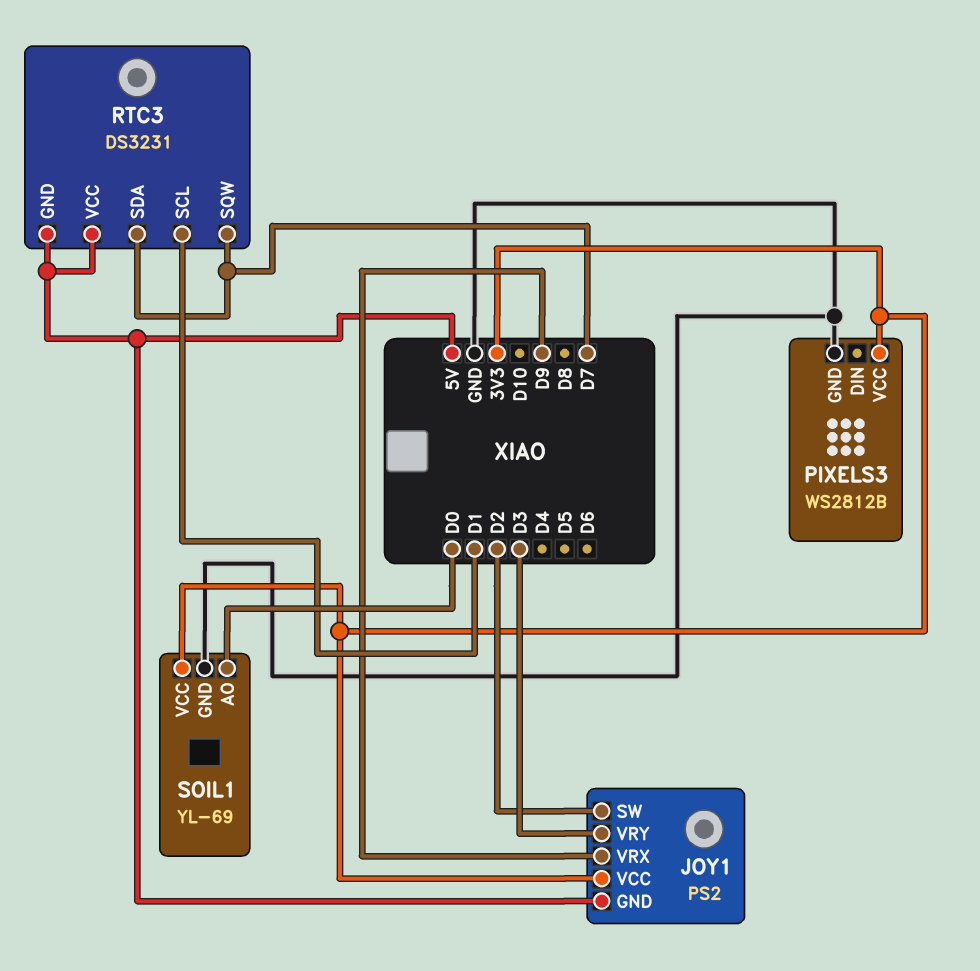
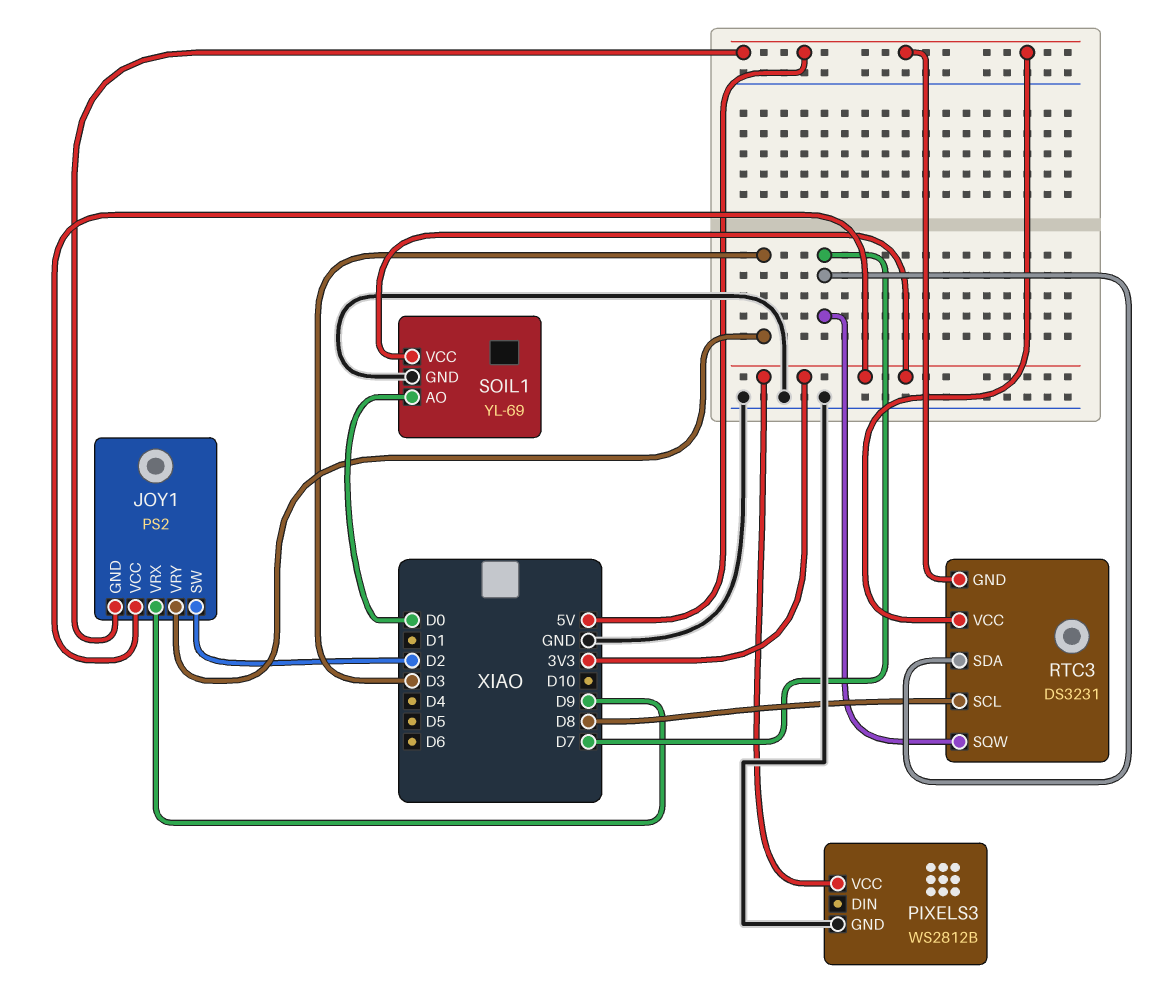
RTC3 pin SCL: D1 -> D8

